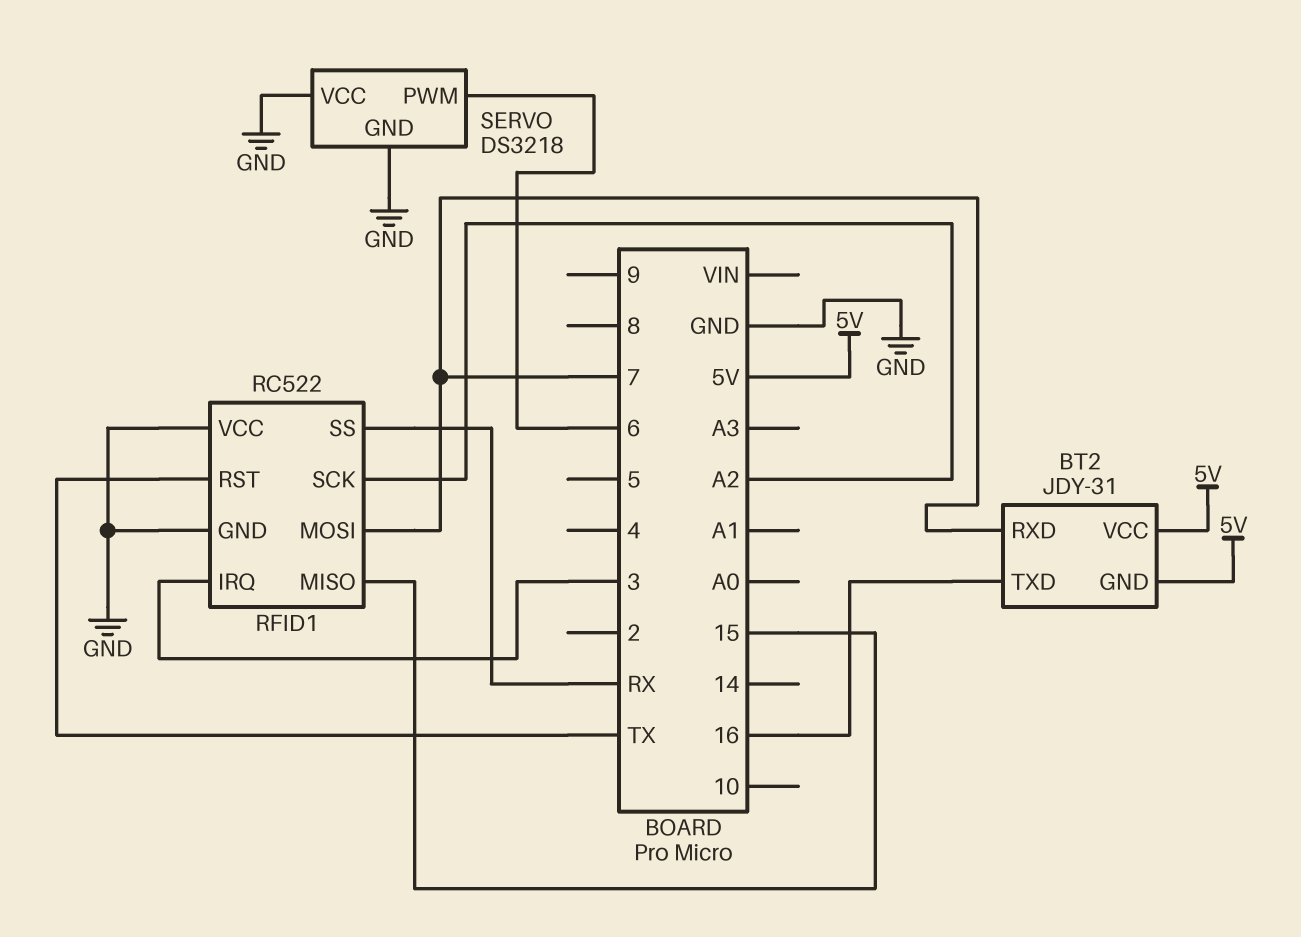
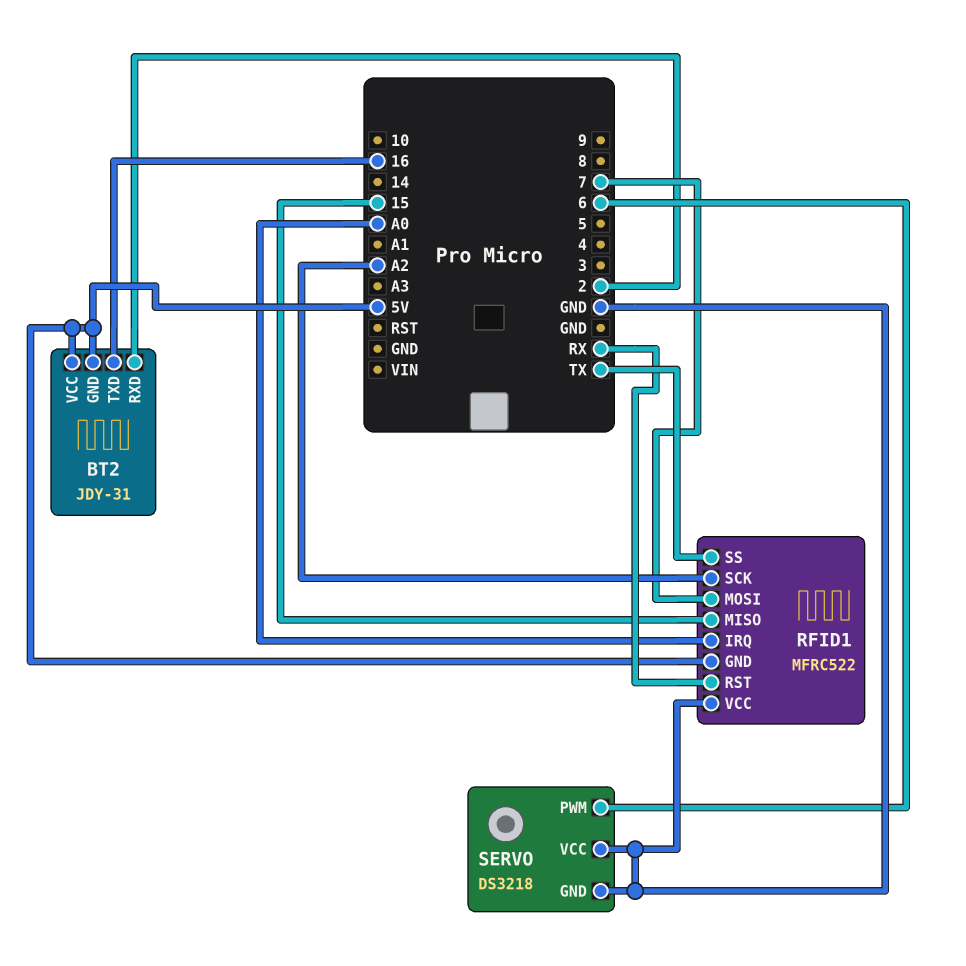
BT2 pin RXD: 7 -> 2
RFID1: RC522 -> MFRC522
RFID1 pin GND: GND -> 5V
RFID1 pin IRQ: 3 -> A0
RFID1 pin RST: TX -> RX
RFID1 pin SS: RX -> TX

